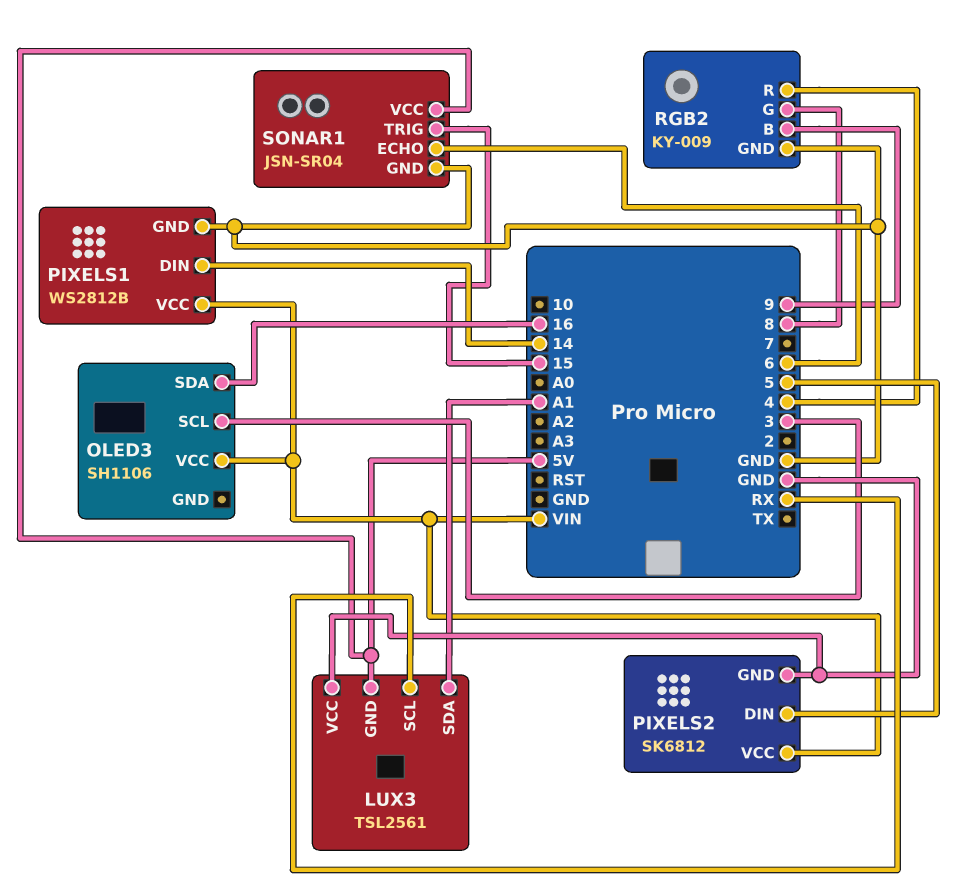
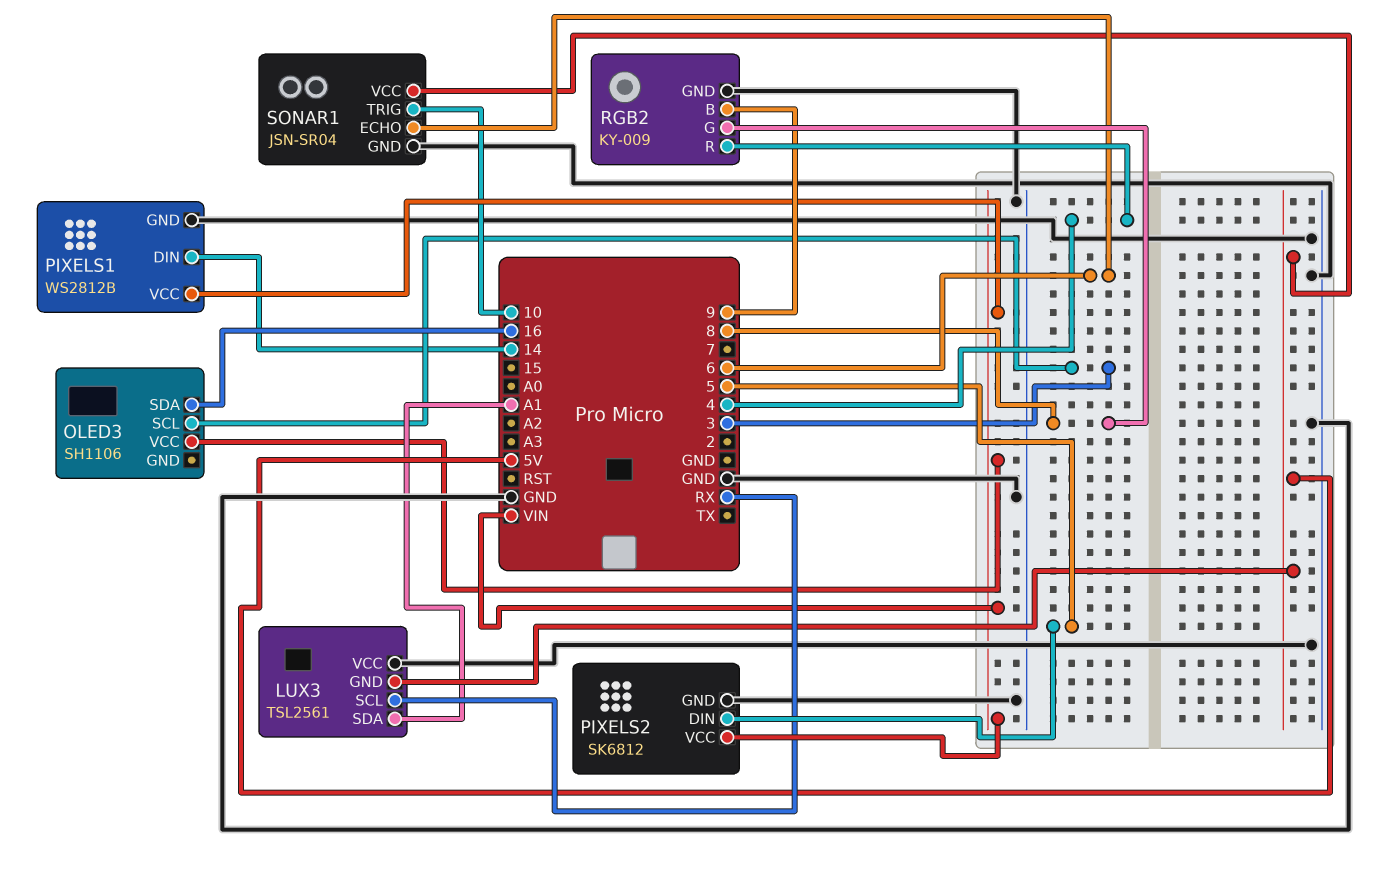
SONAR1 pin TRIG: 15 -> 10

